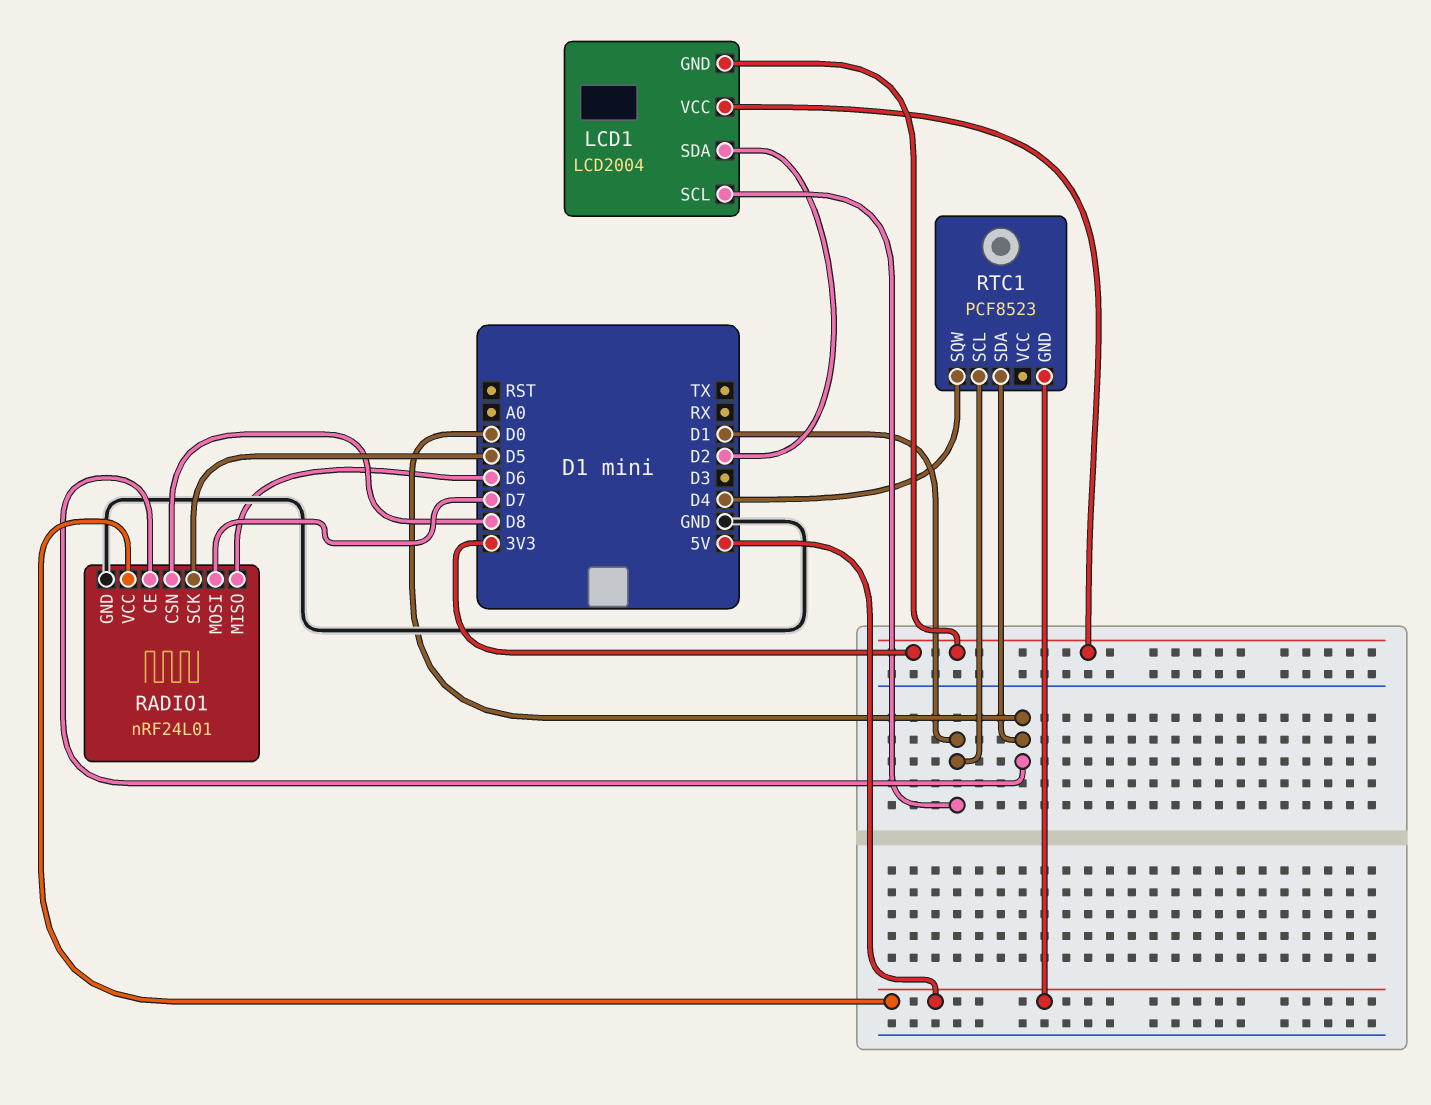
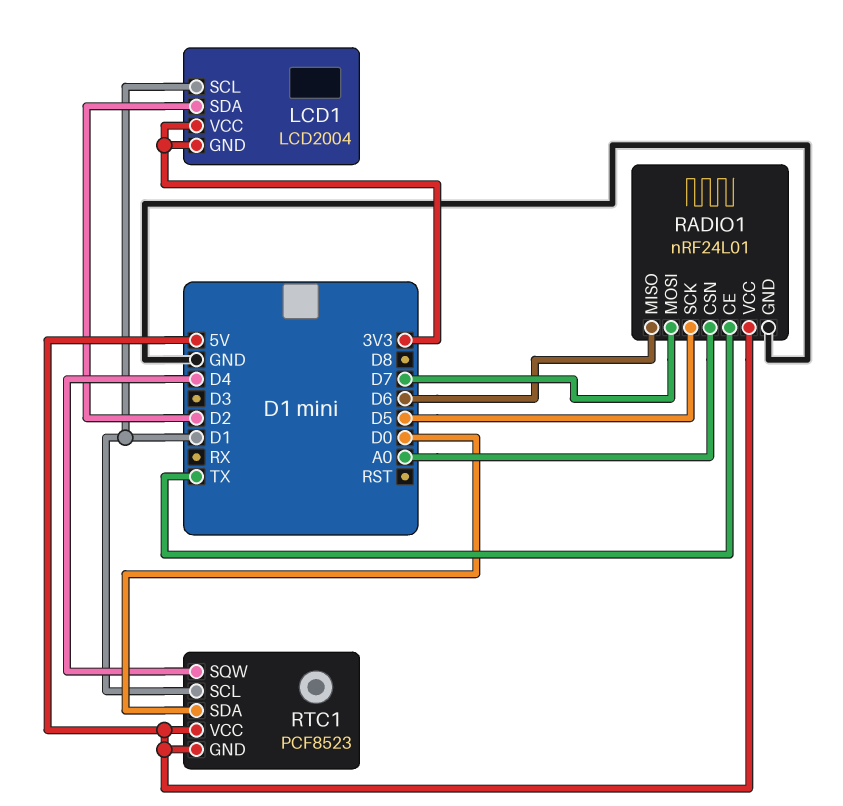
RADIO1 pin CE: D0 -> TX
RADIO1 pin CSN: D8 -> A0
RTC1 pin VCC: none -> 5V

